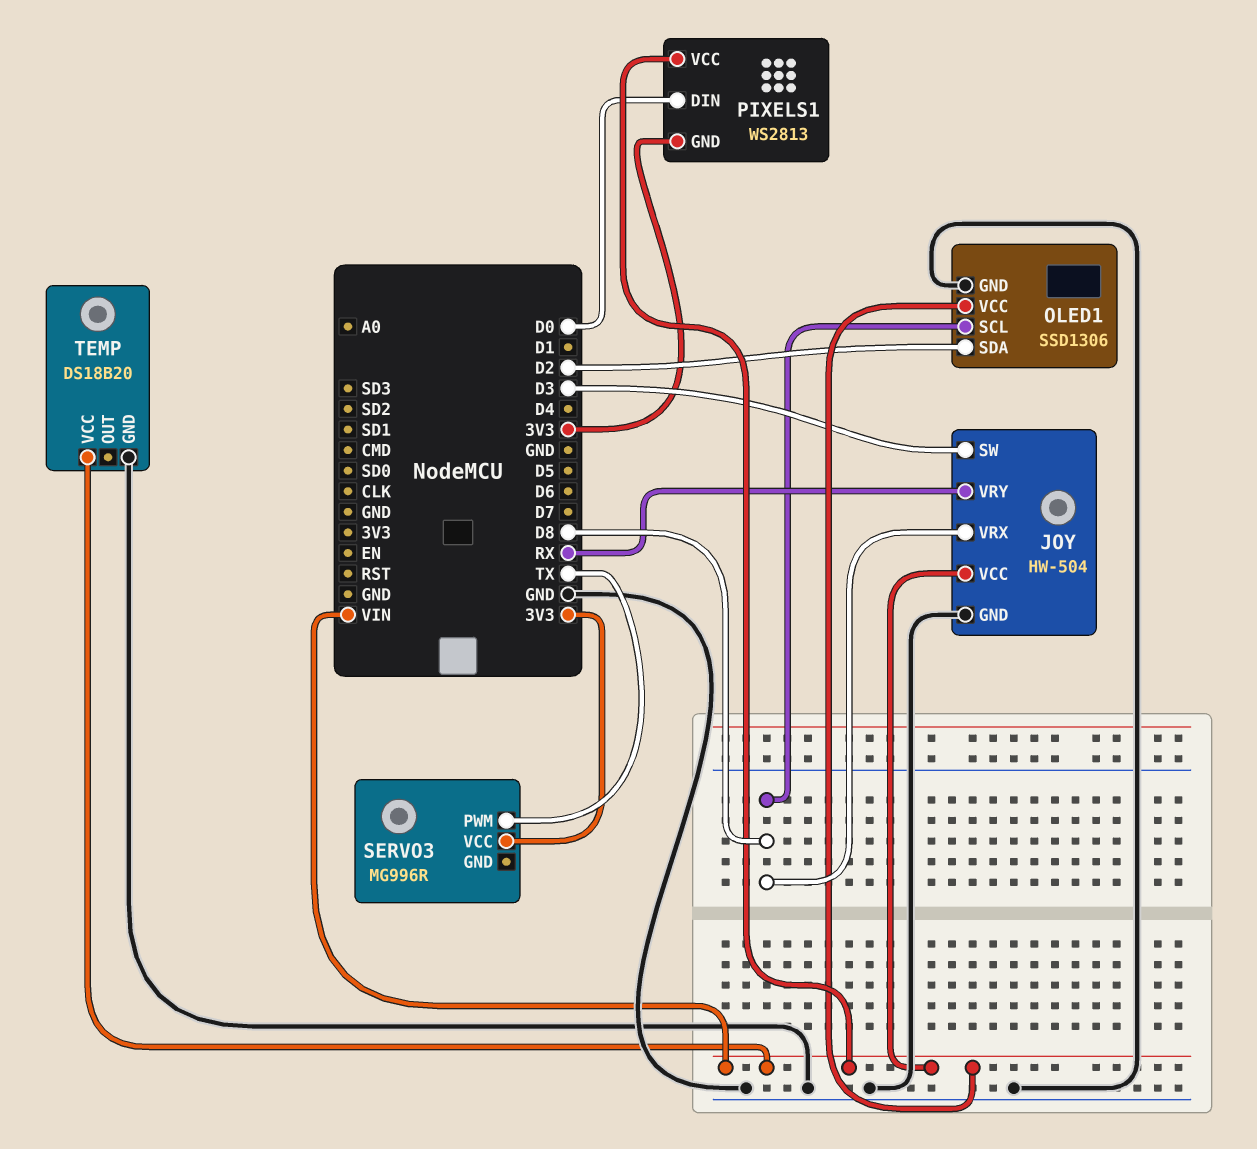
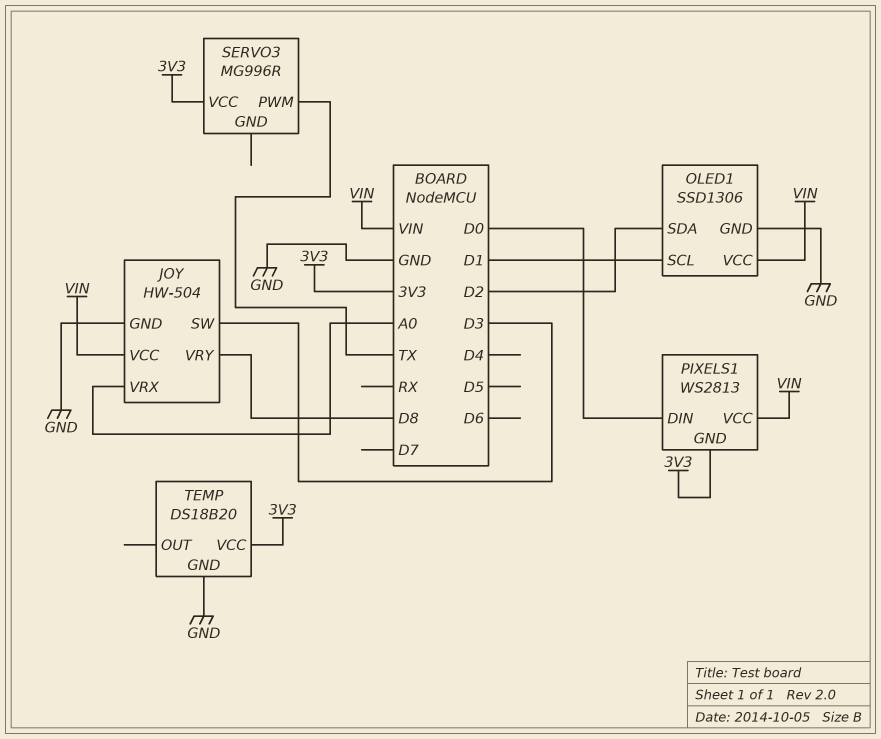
JOY pin VRX: D8 -> A0
JOY pin VRY: RX -> D8
OLED1 pin SCL: D8 -> D1
TEMP pin VCC: VIN -> 3V3

